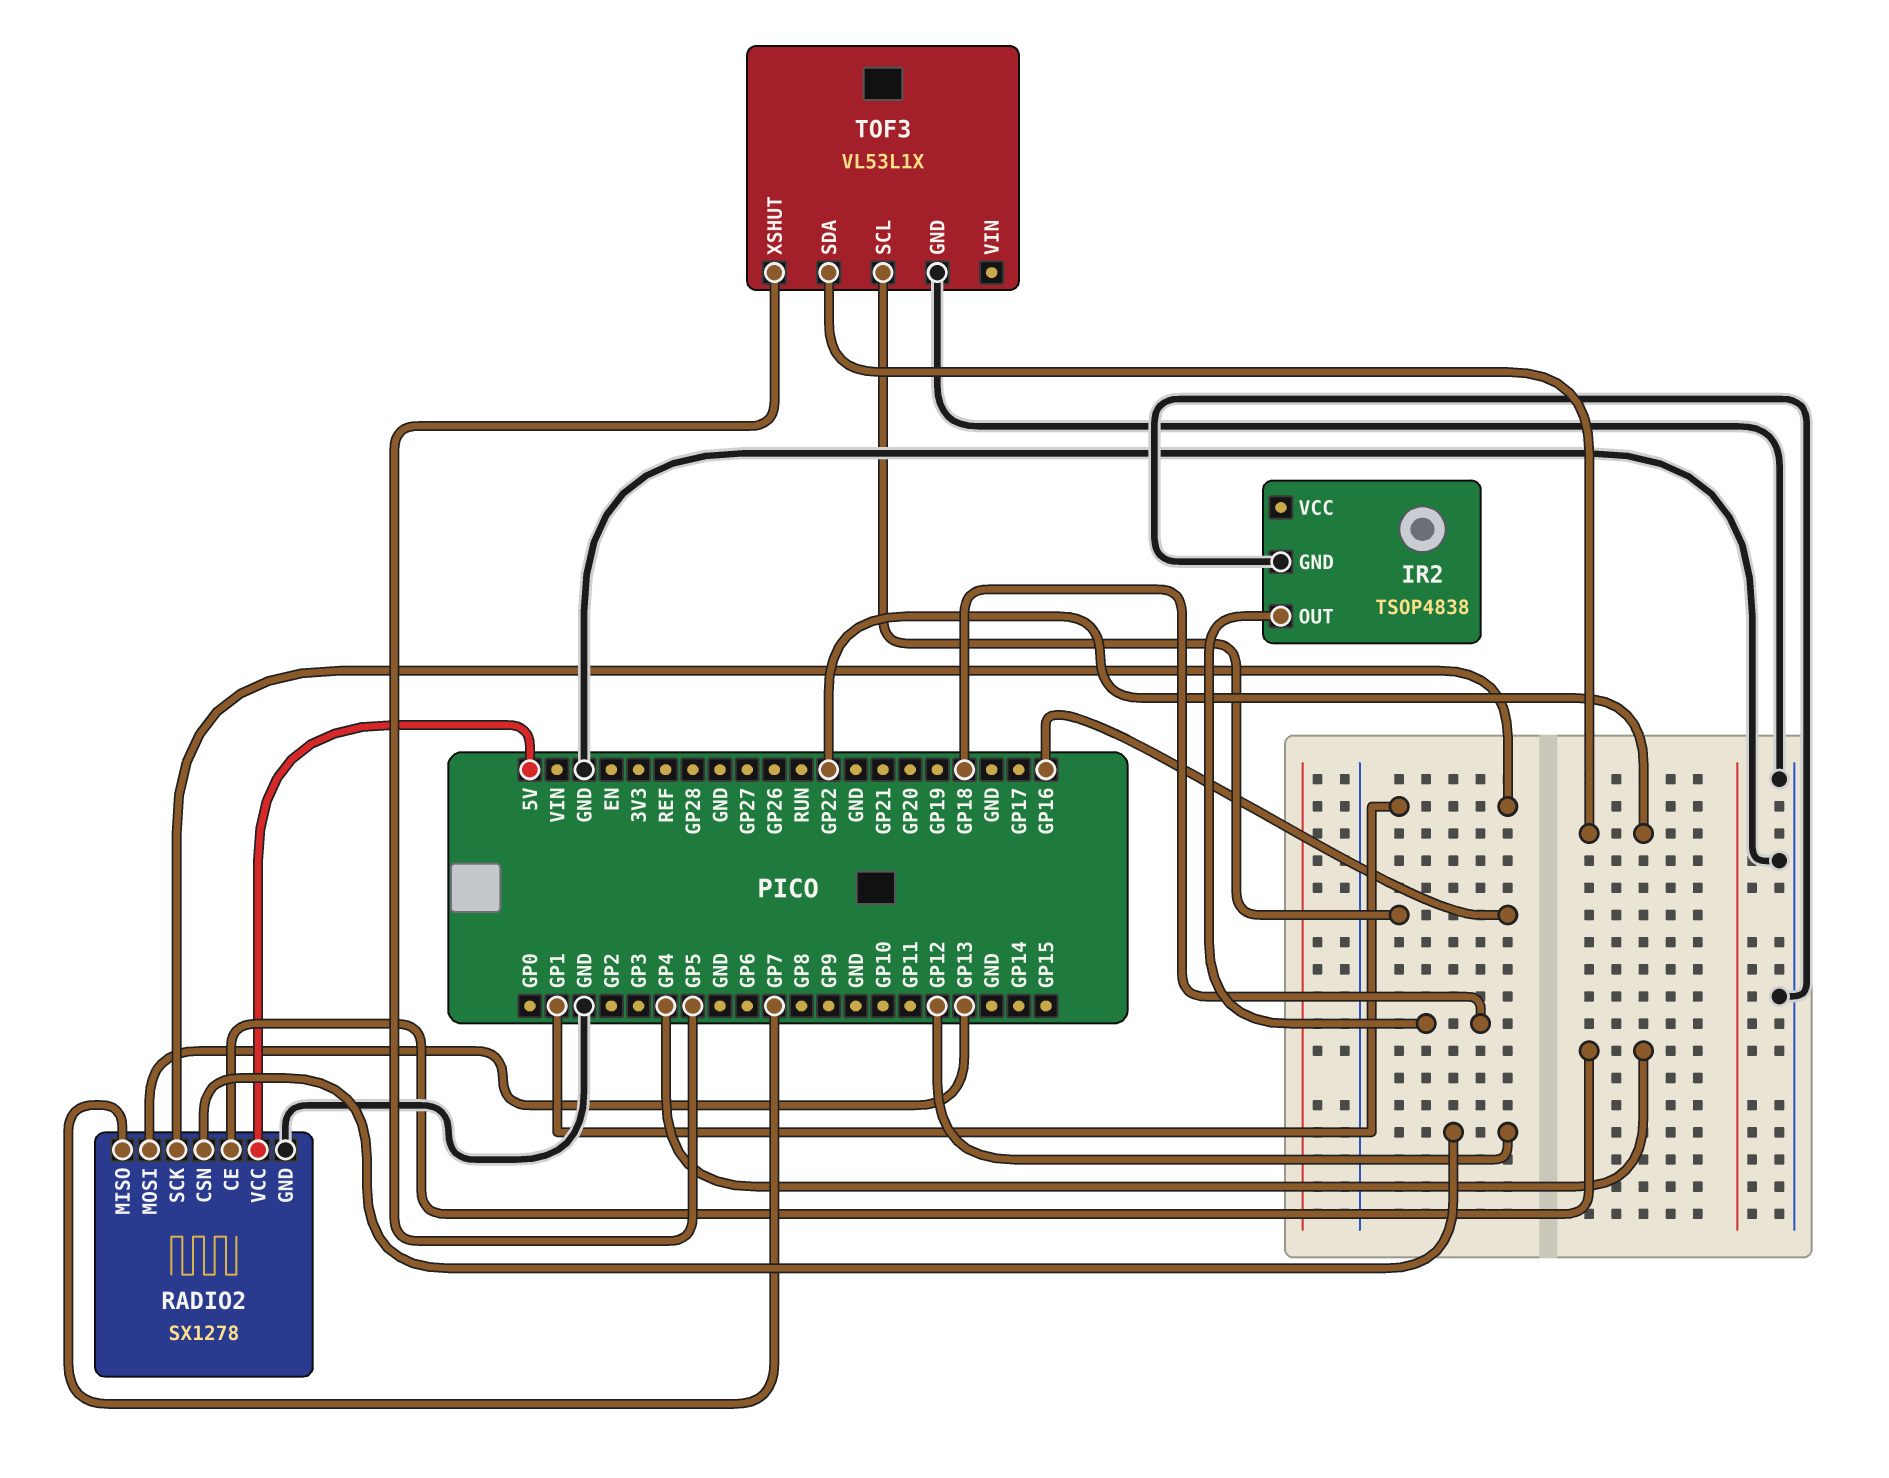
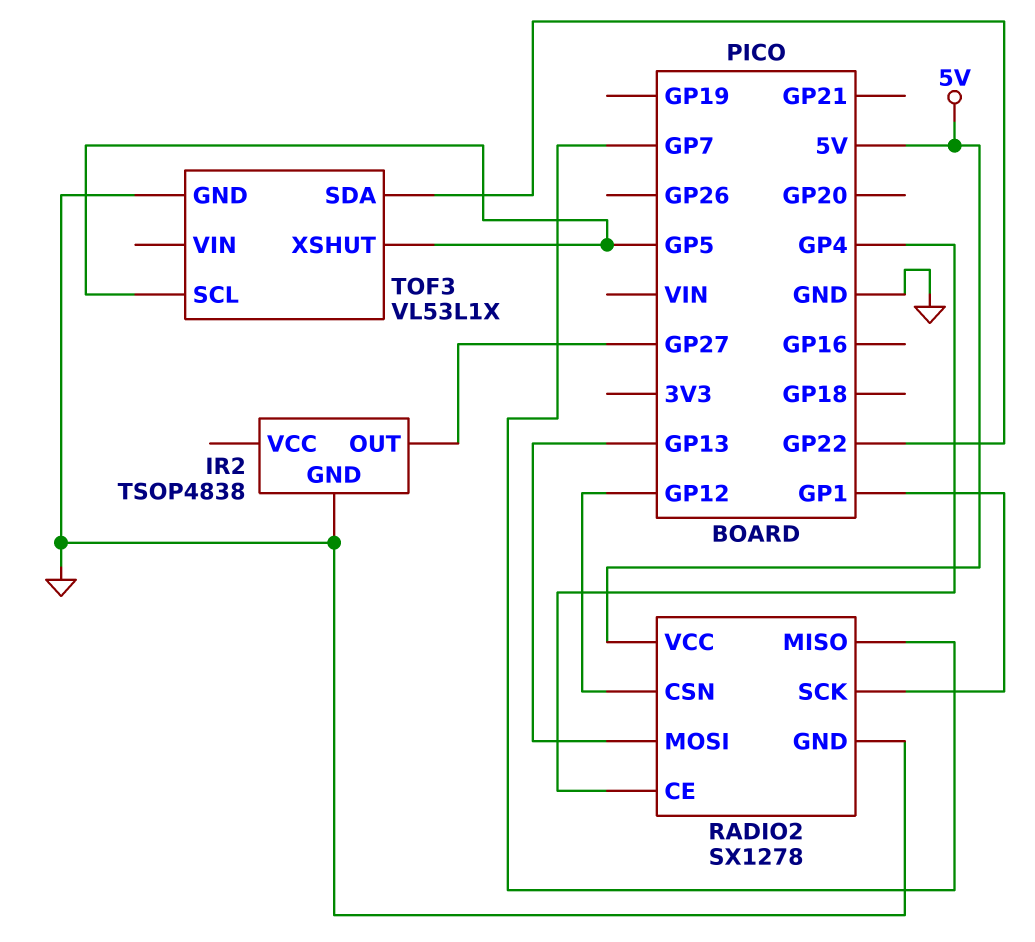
IR2 pin OUT: GP18 -> GP27
TOF3 pin SCL: GP16 -> GP5

